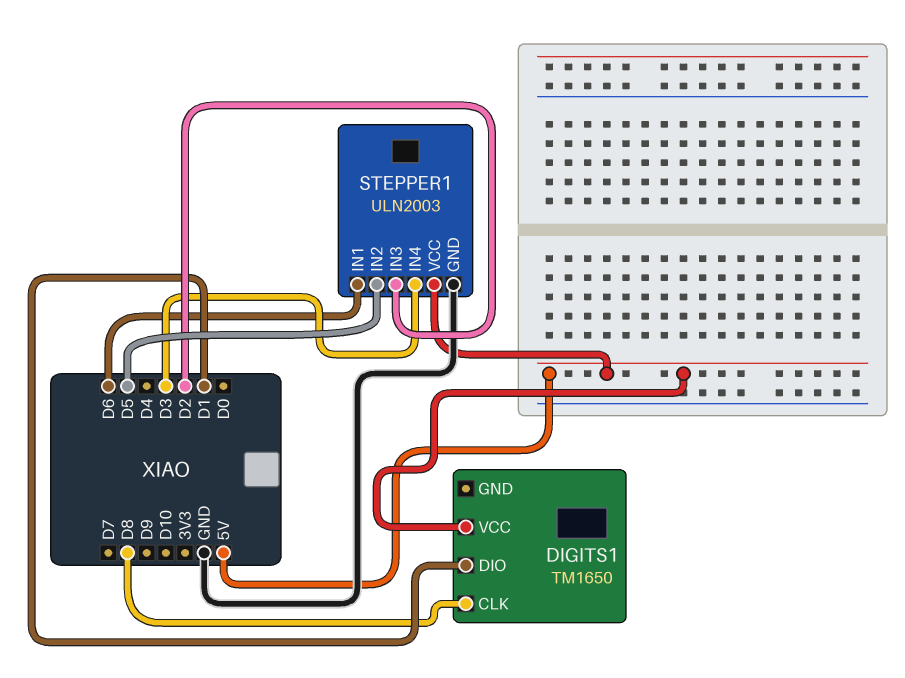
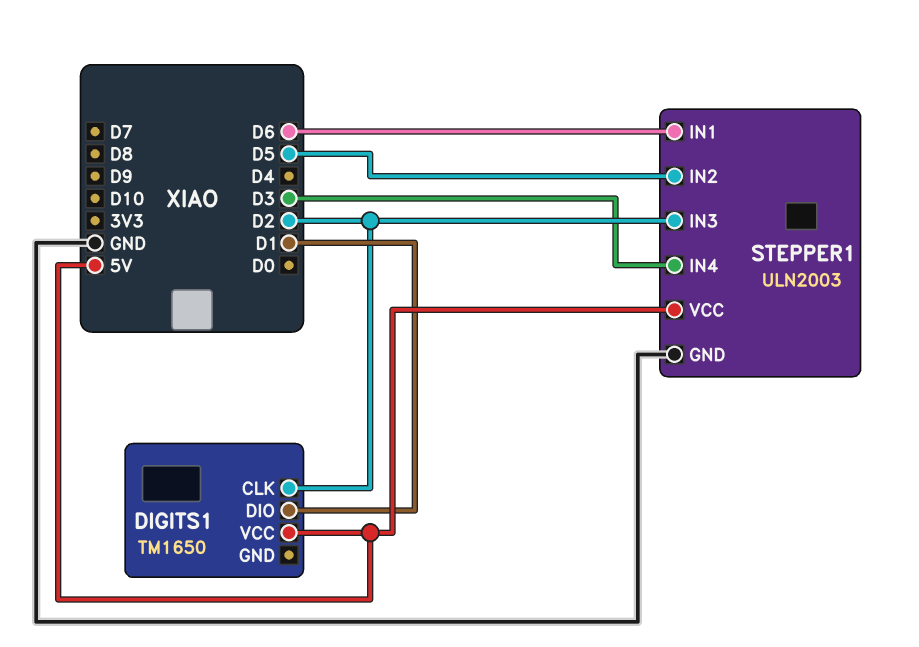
DIGITS1 pin CLK: D8 -> D2

